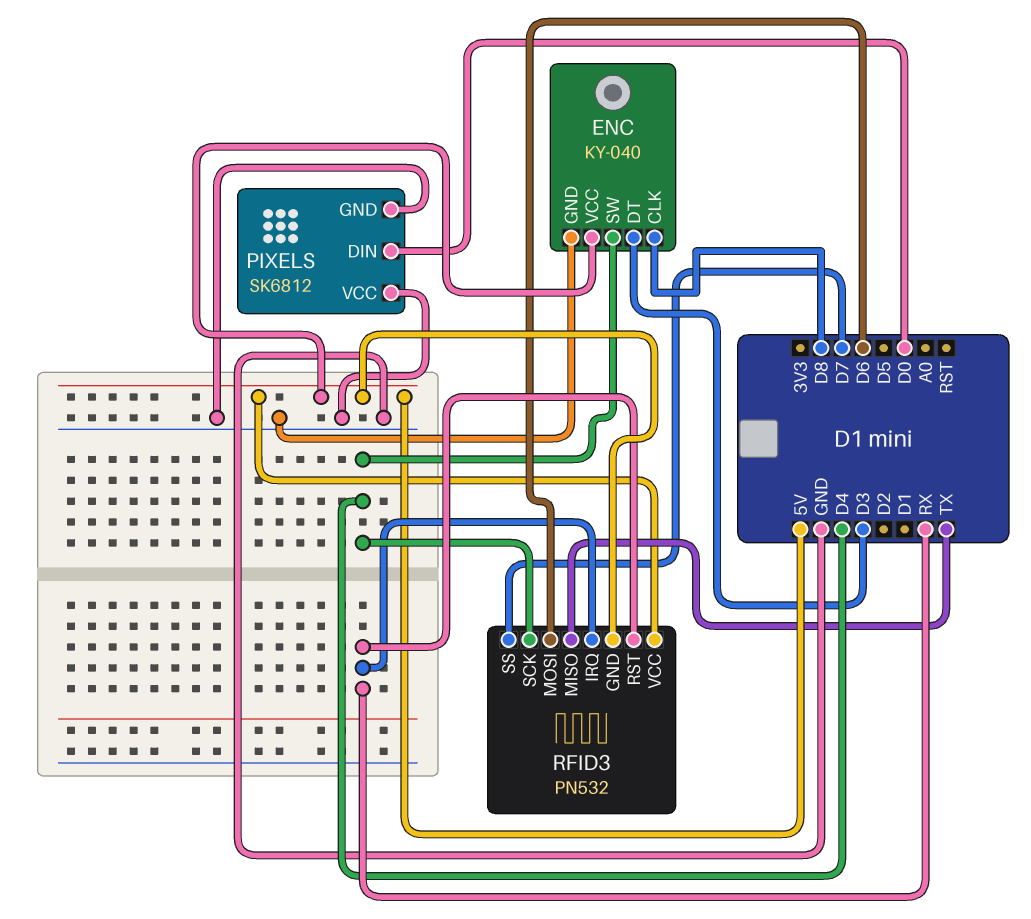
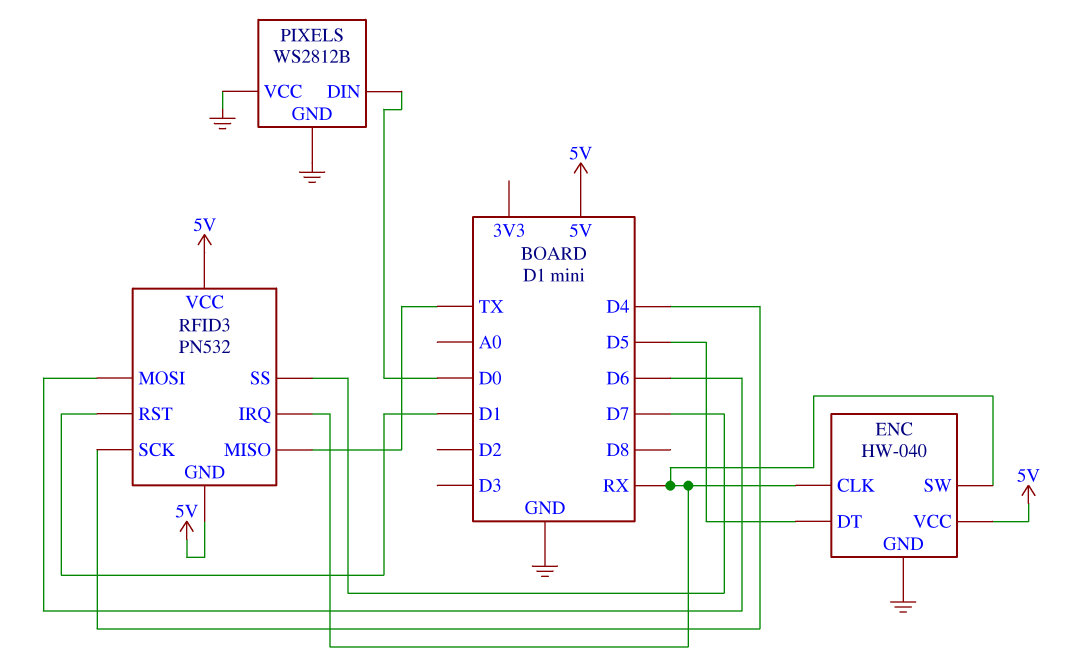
ENC: KY-040 -> HW-040
ENC pin CLK: D8 -> RX
ENC pin DT: D3 -> D5
ENC pin SW: D4 -> RX
PIXELS: SK6812 -> WS2812B
RFID3 pin RST: RX -> D1

